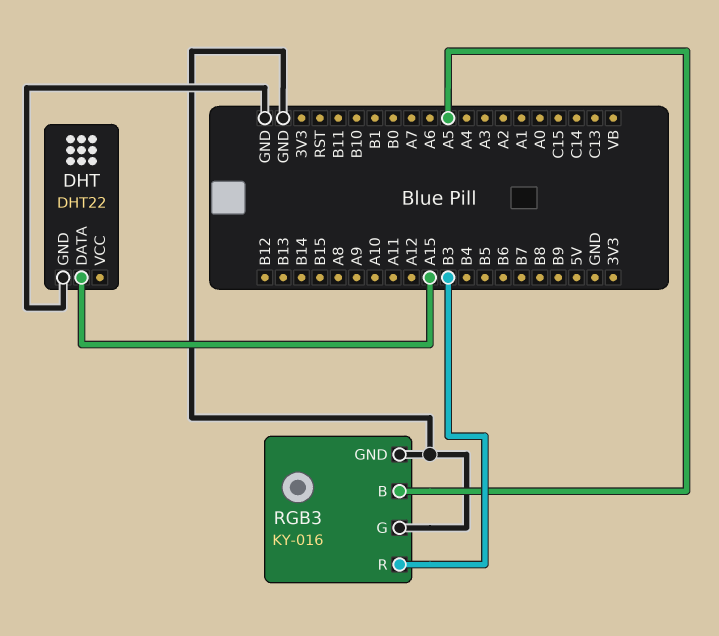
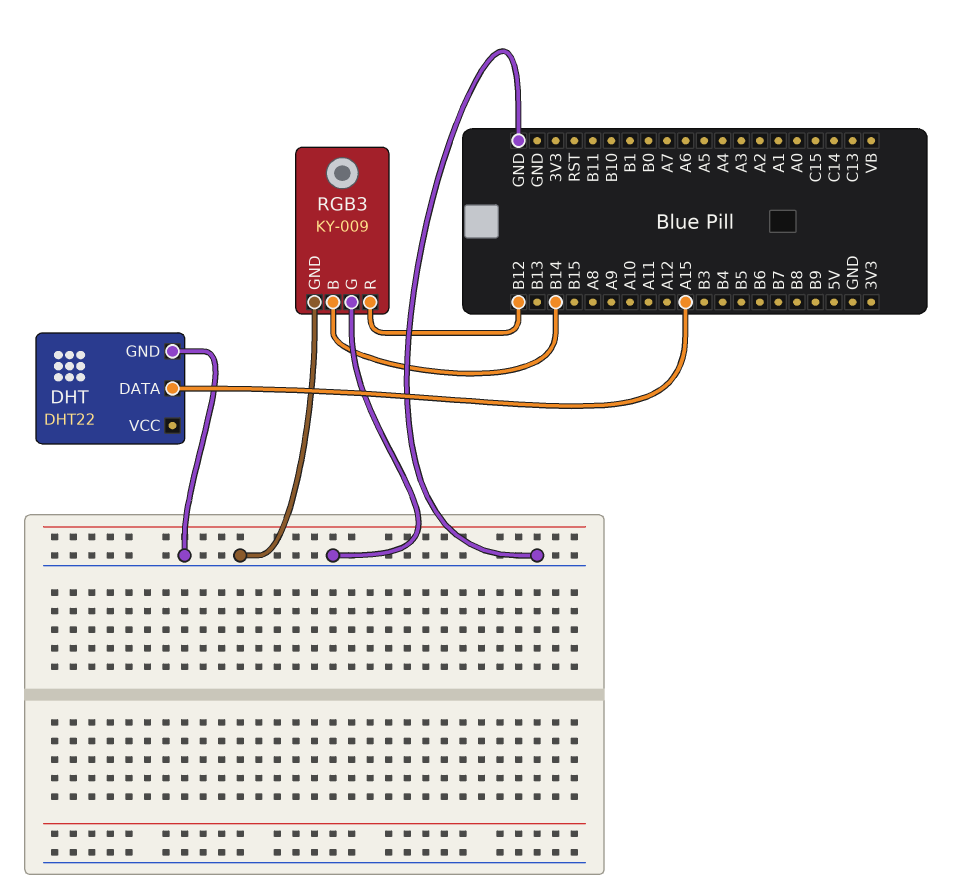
RGB3: KY-016 -> KY-009
RGB3 pin B: A5 -> B14
RGB3 pin R: B3 -> B12

